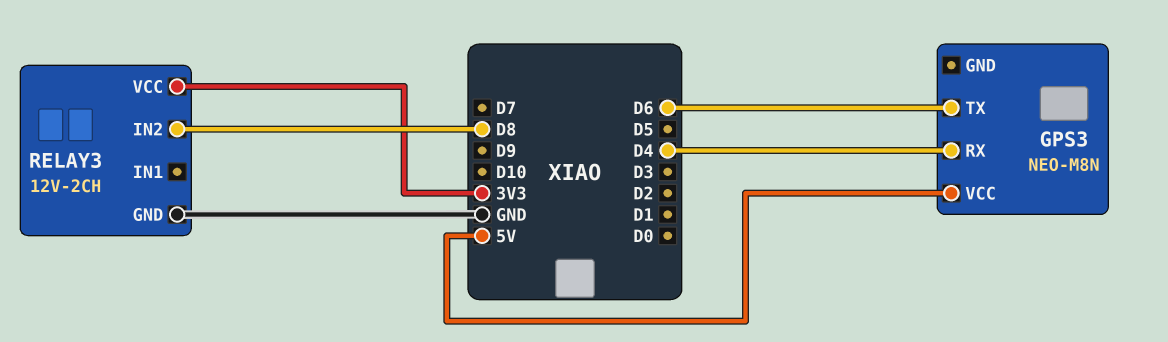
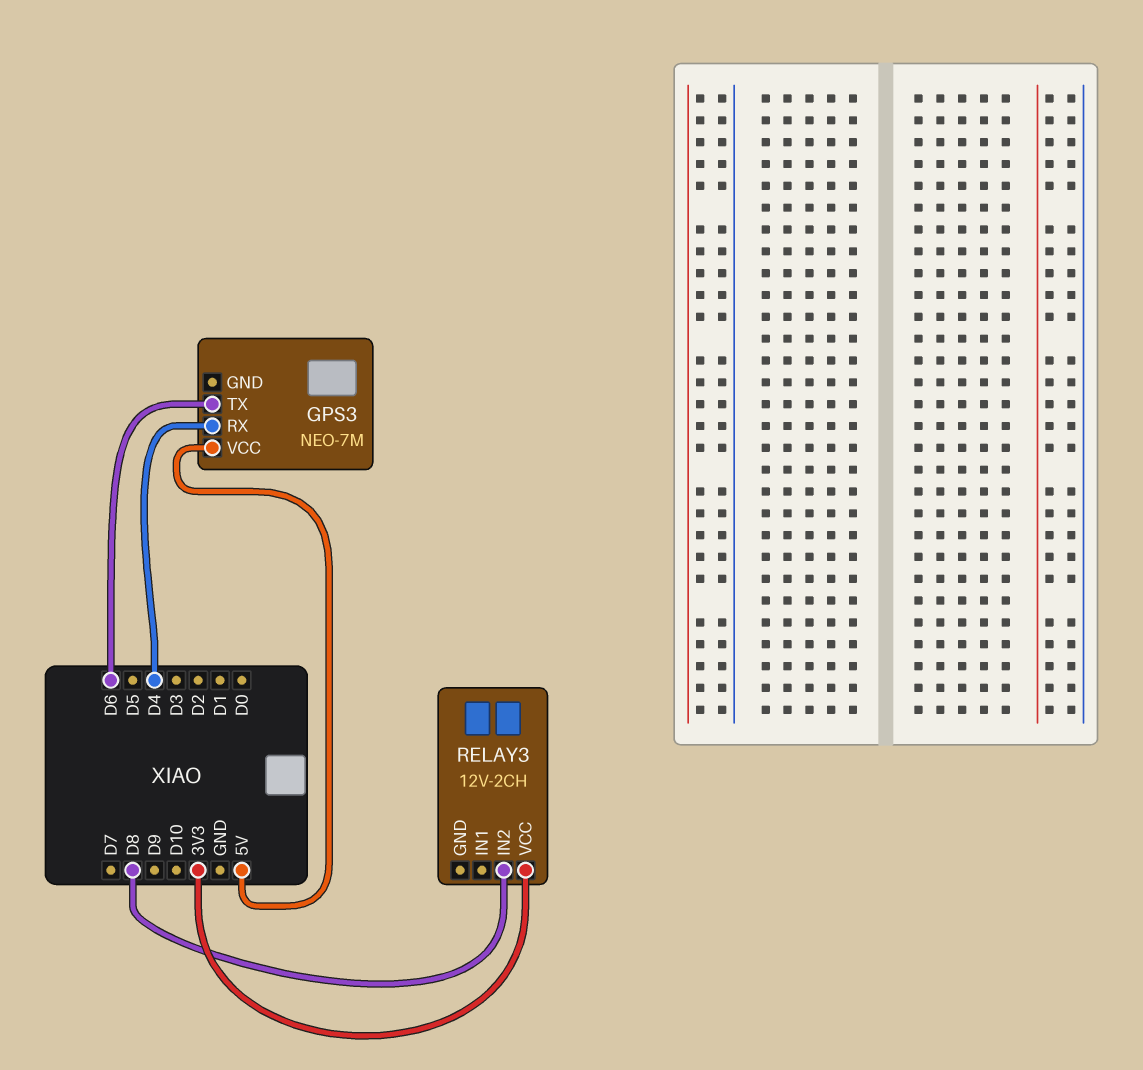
GPS3: NEO-M8N -> NEO-7M
RELAY3 pin GND: GND -> none

